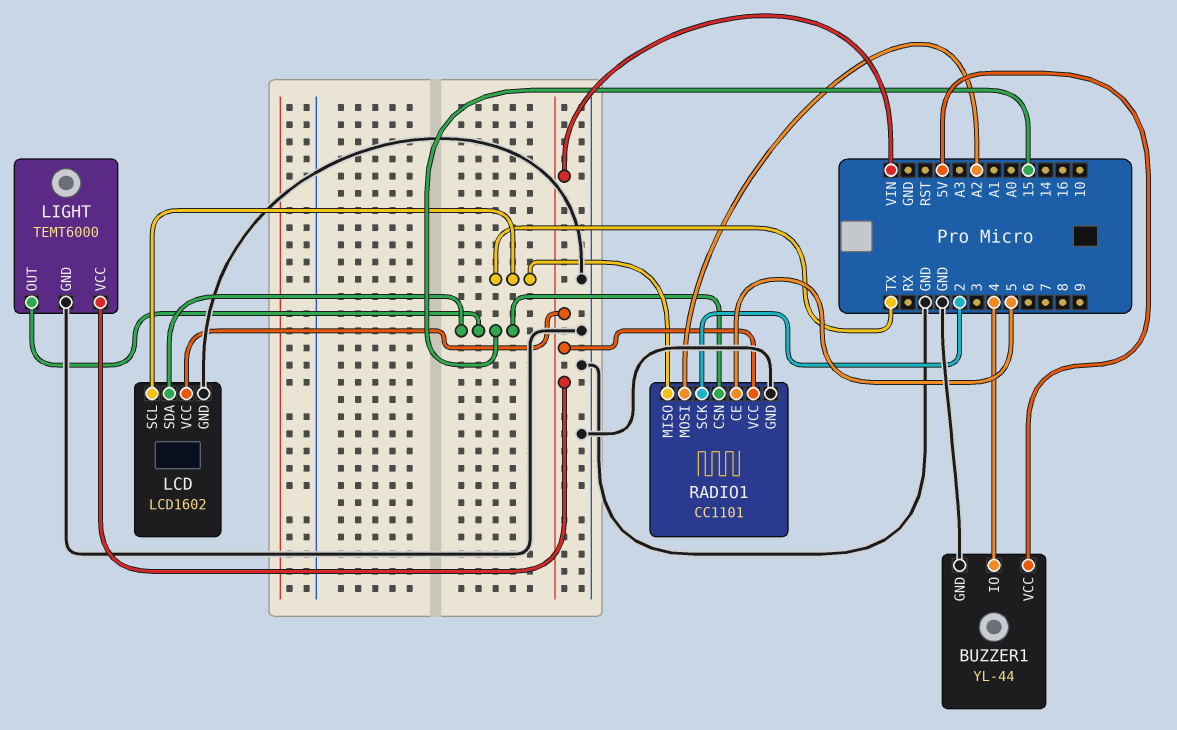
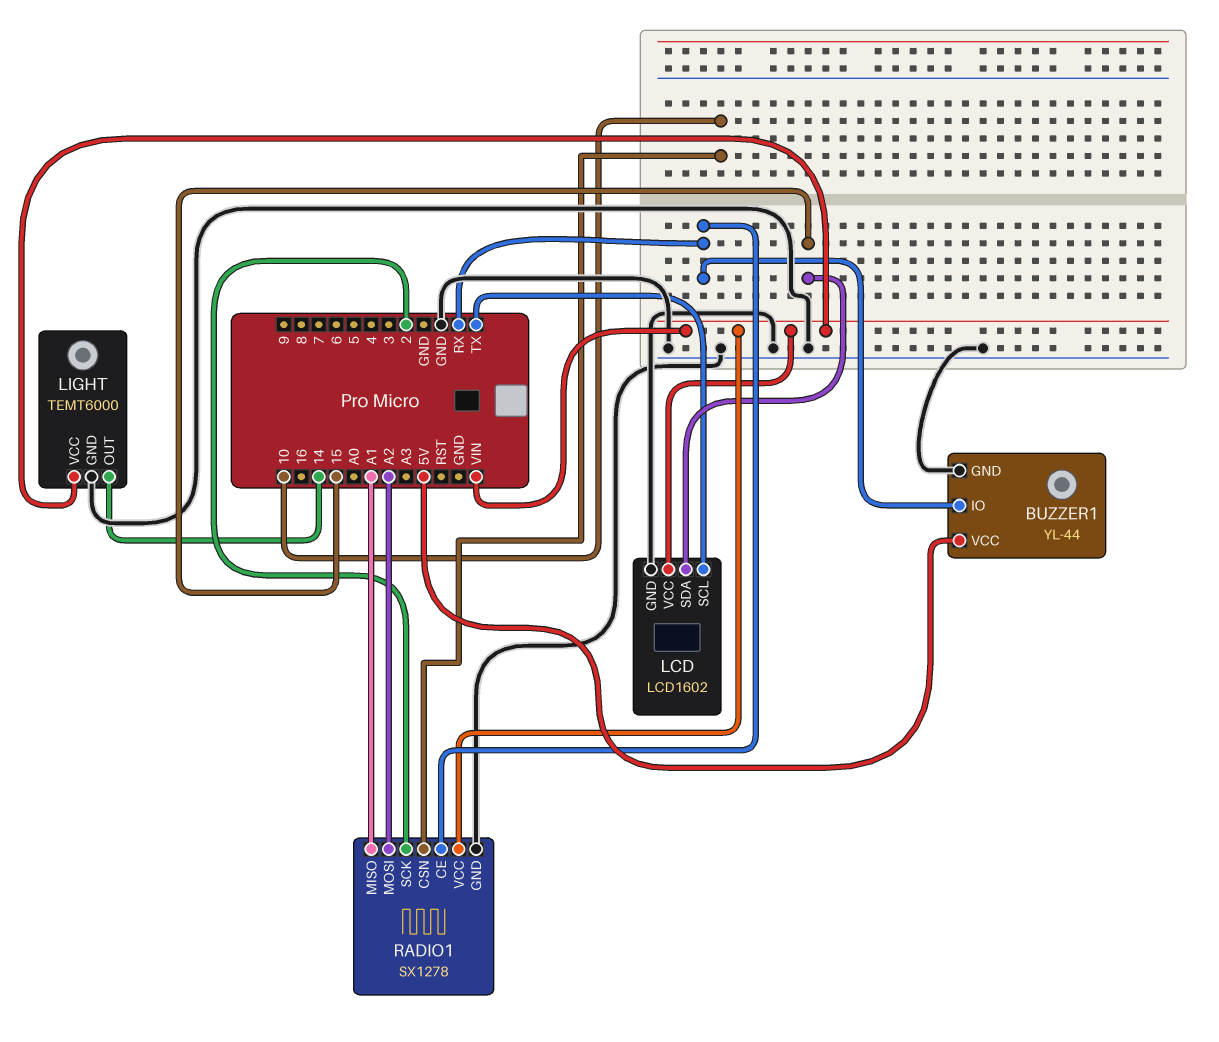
BUZZER1 pin IO: 4 -> RX
LIGHT pin OUT: 15 -> 14
RADIO1: CC1101 -> SX1278
RADIO1 pin CE: 5 -> RX
RADIO1 pin CSN: 15 -> 10
RADIO1 pin MISO: TX -> A1

